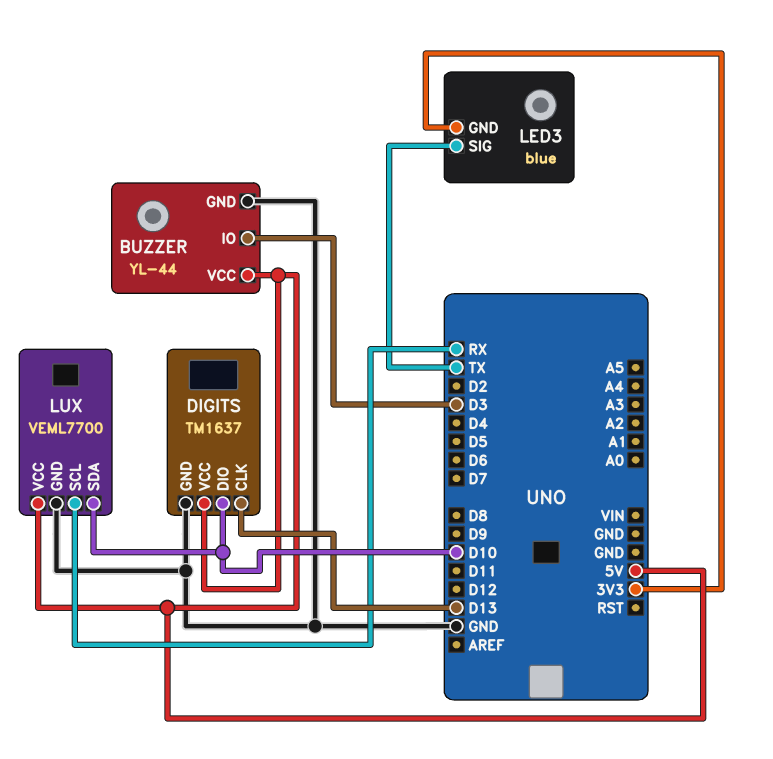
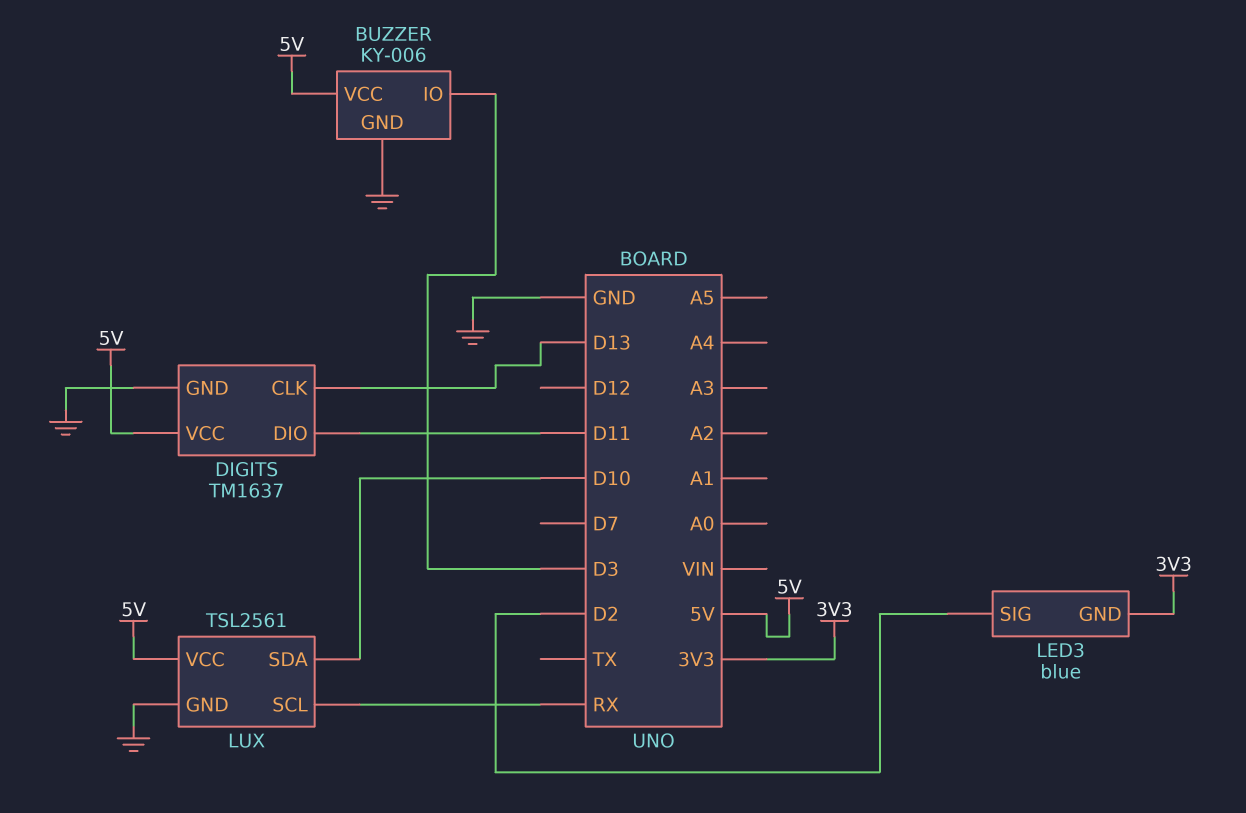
BUZZER: YL-44 -> KY-006
DIGITS pin DIO: D10 -> D11
LED3 pin SIG: TX -> D2
LUX: VEML7700 -> TSL2561

